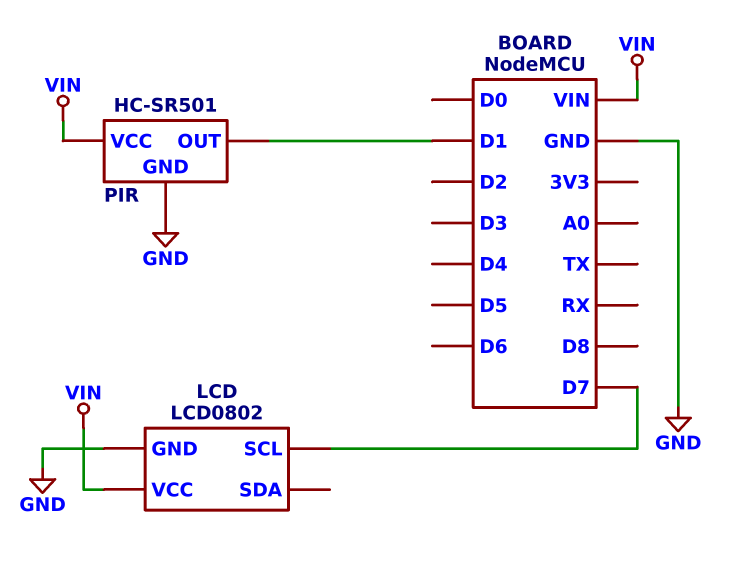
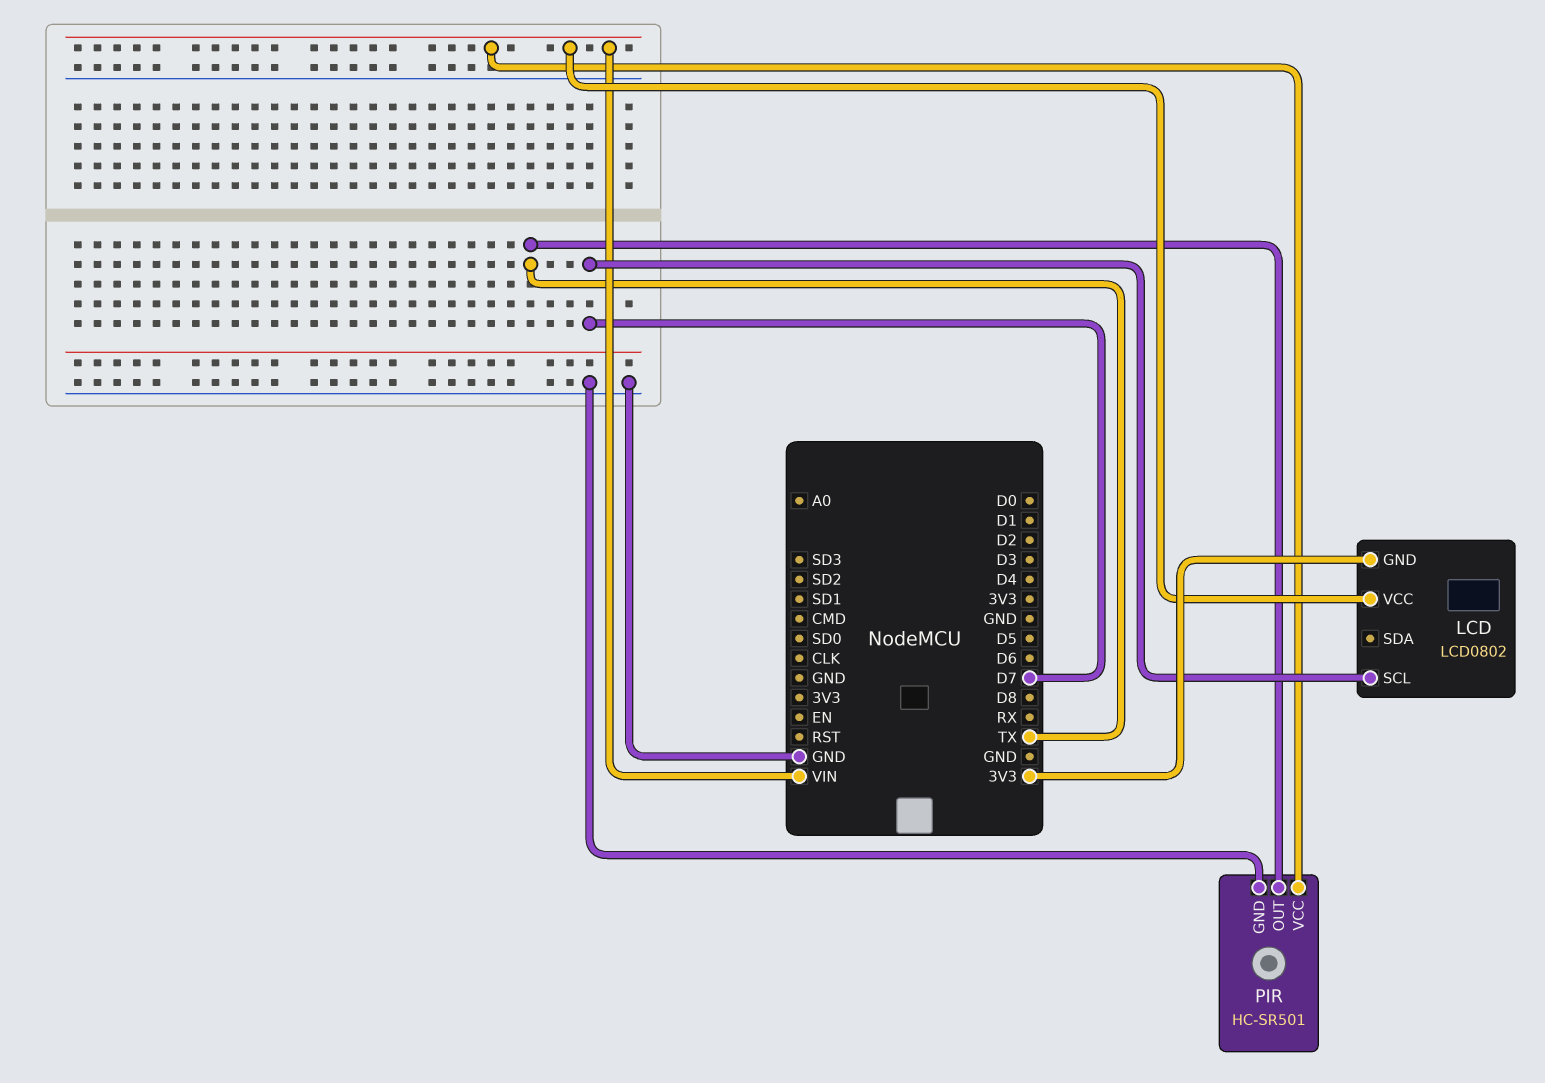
LCD pin GND: GND -> 3V3
PIR pin OUT: D1 -> TX

